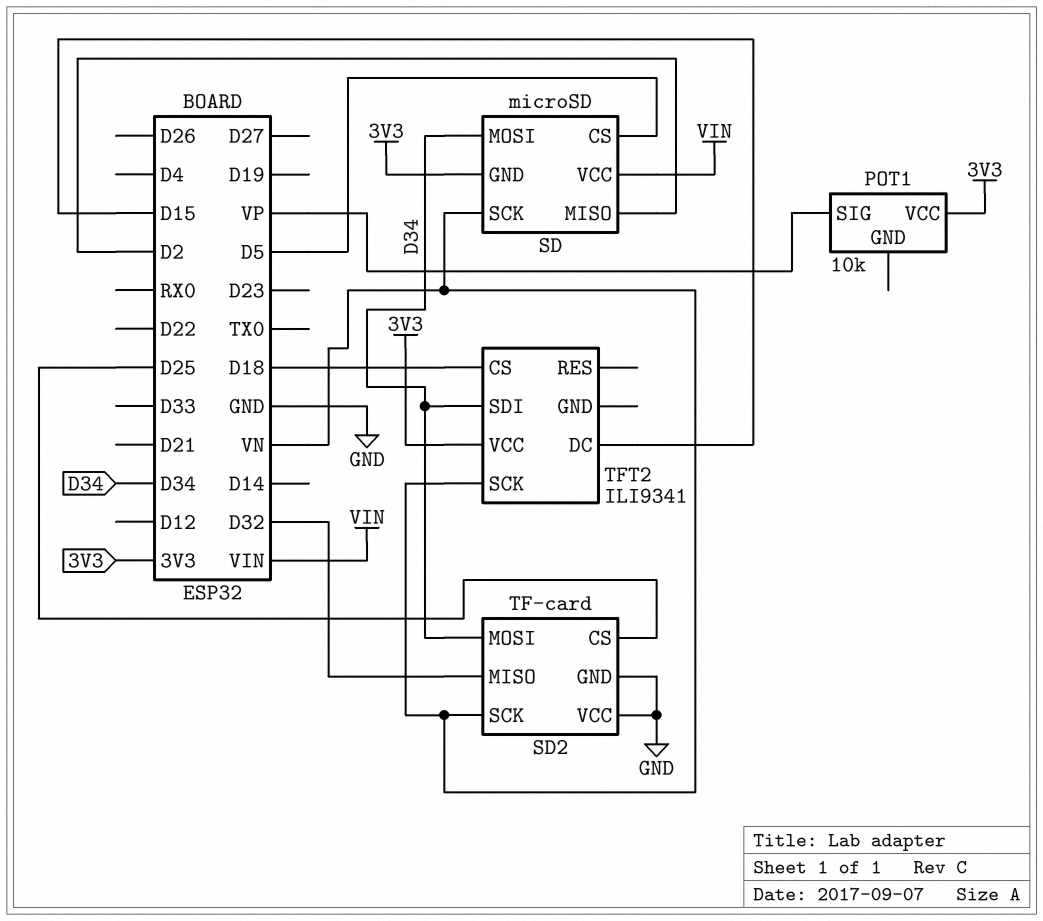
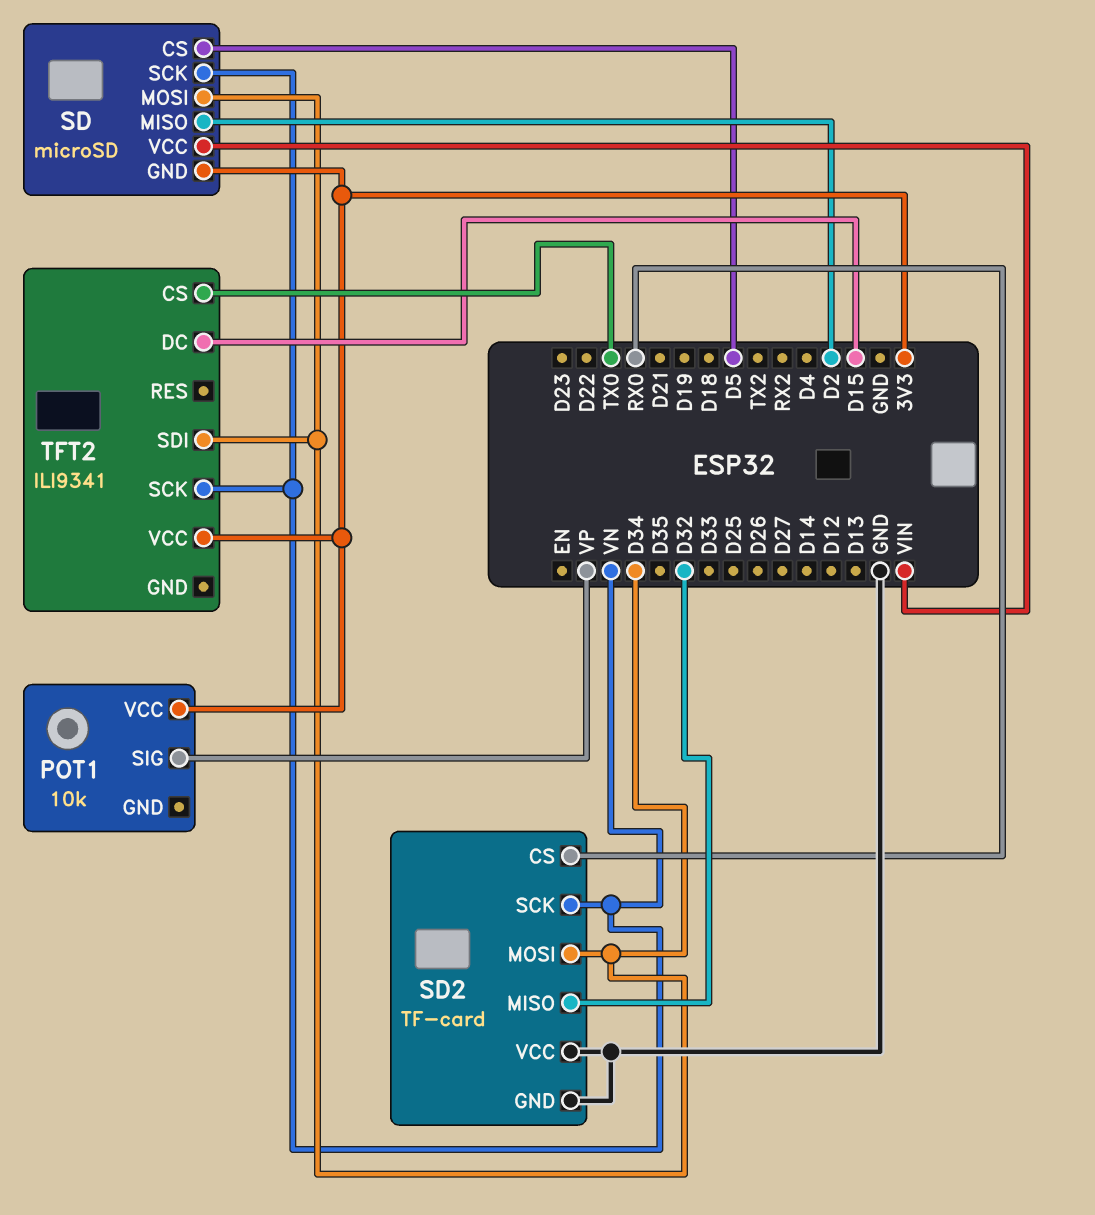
SD2 pin CS: D25 -> RX0
TFT2 pin CS: D18 -> TX0

